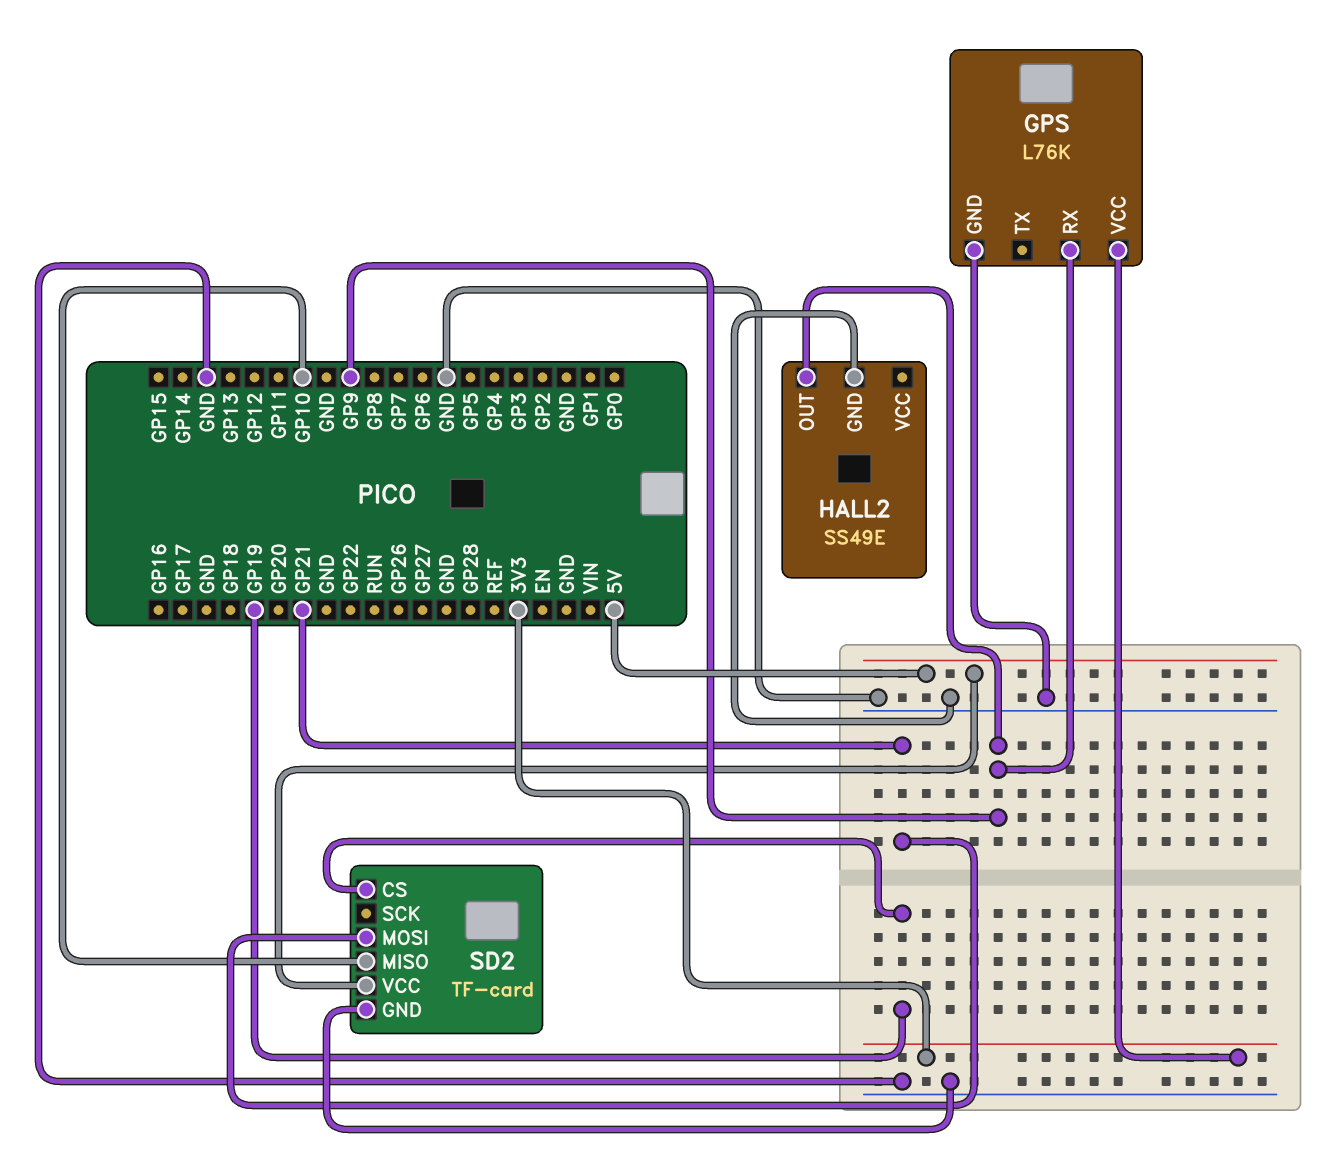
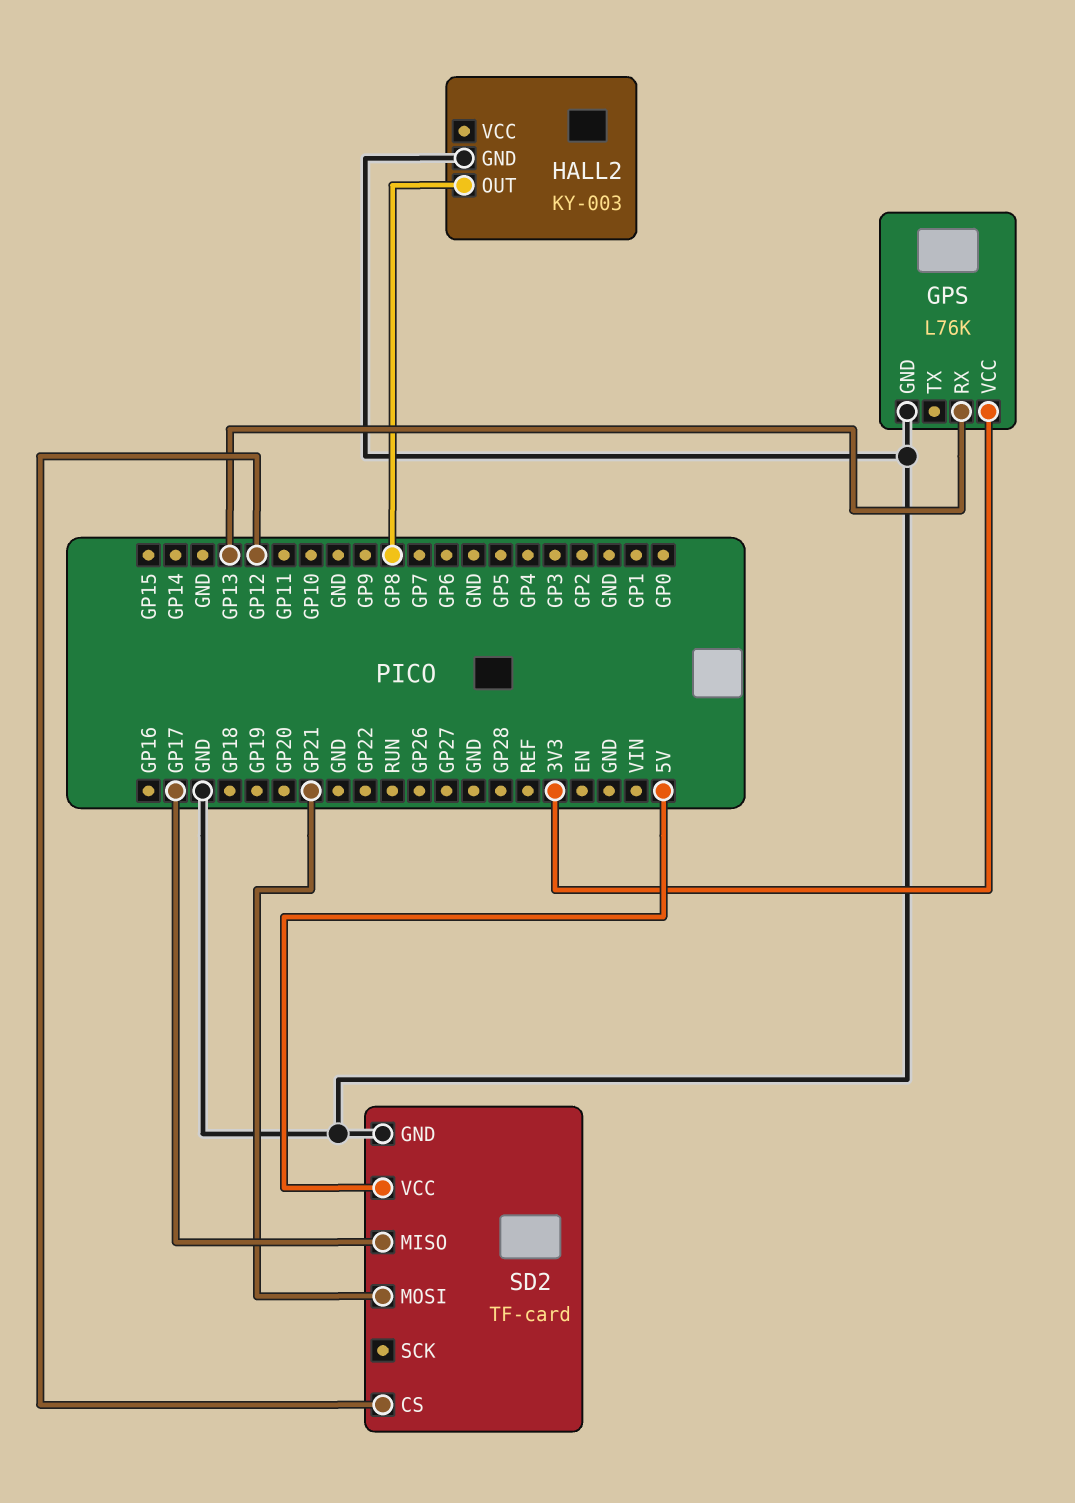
GPS pin RX: GP9 -> GP13
HALL2: SS49E -> KY-003
HALL2 pin OUT: GP9 -> GP8
SD2 pin CS: GP19 -> GP12
SD2 pin MISO: GP10 -> GP17

